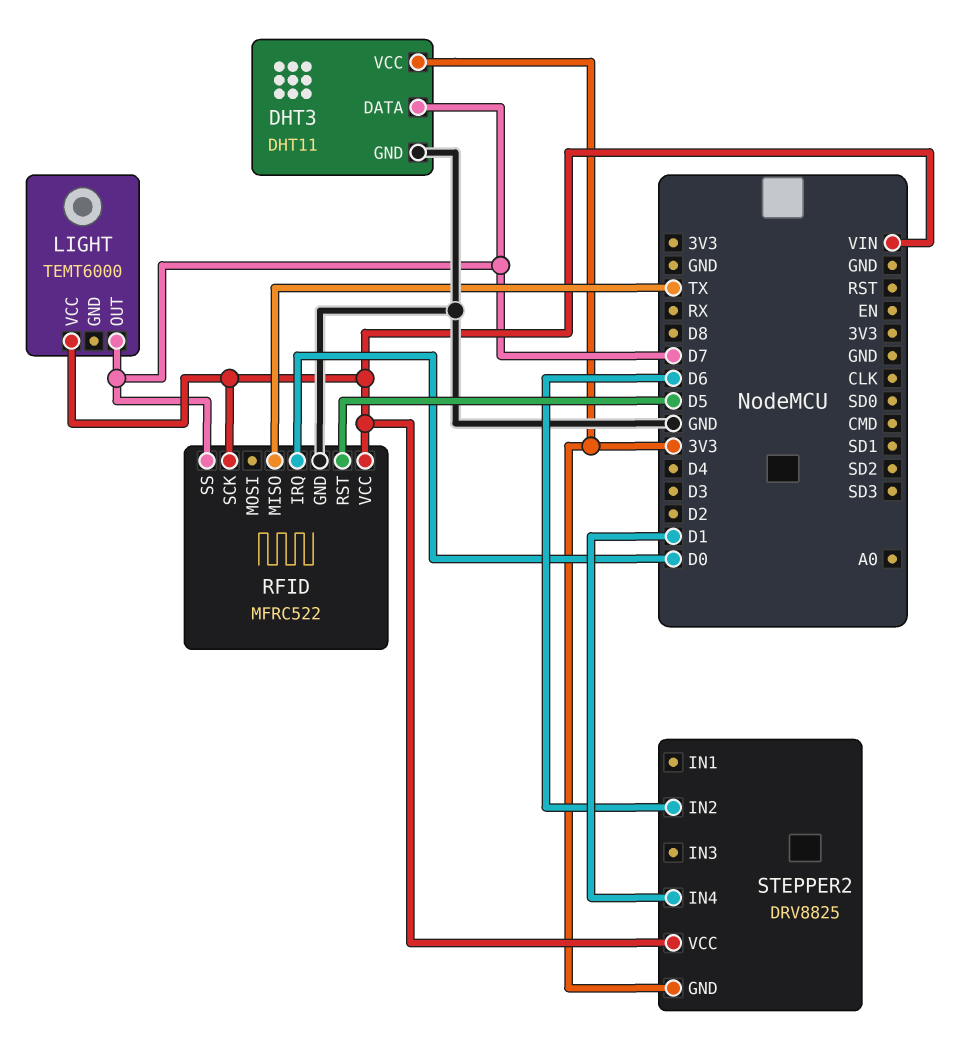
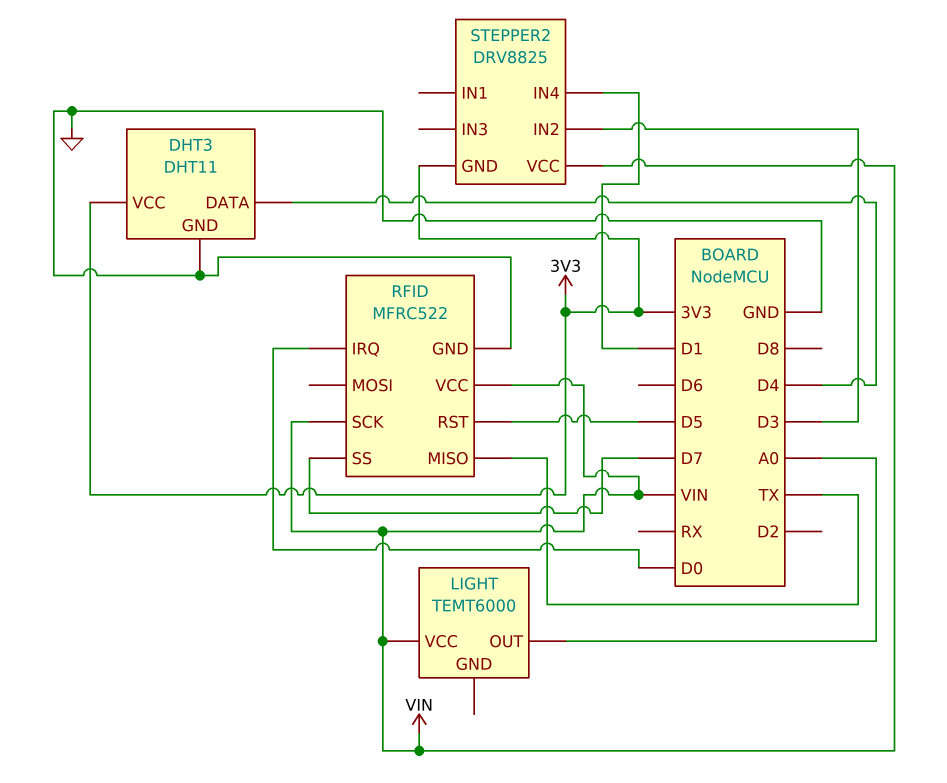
DHT3 pin DATA: D7 -> D4
LIGHT pin OUT: D7 -> A0
STEPPER2 pin IN2: D6 -> D3

